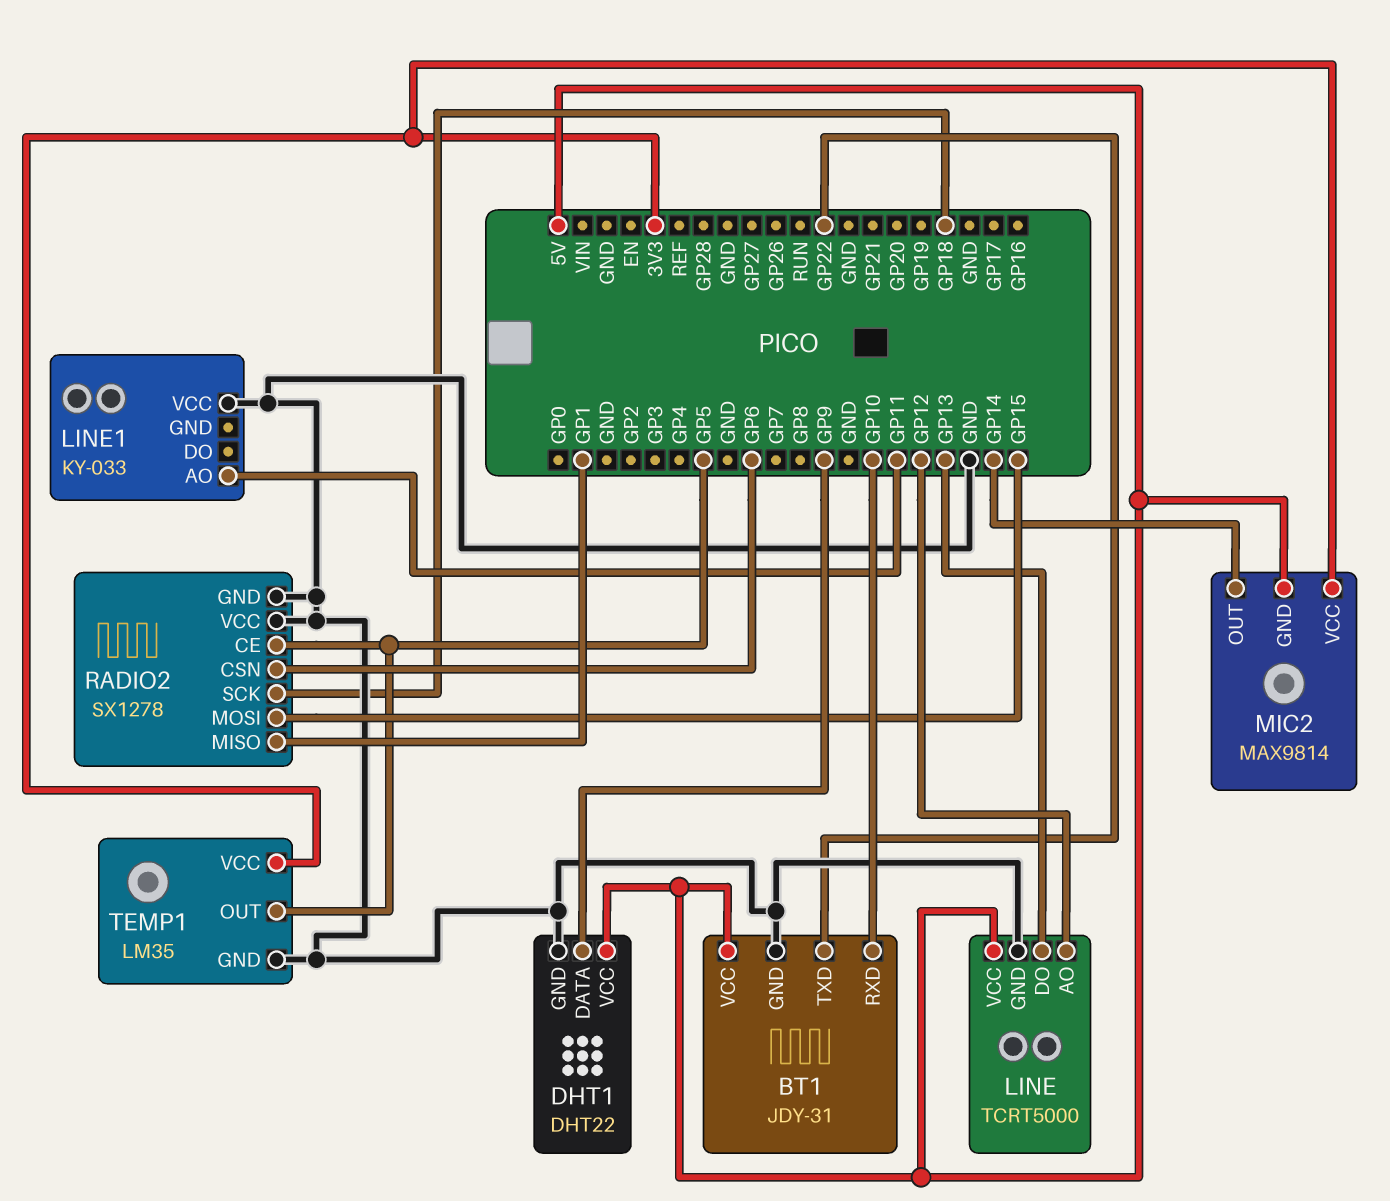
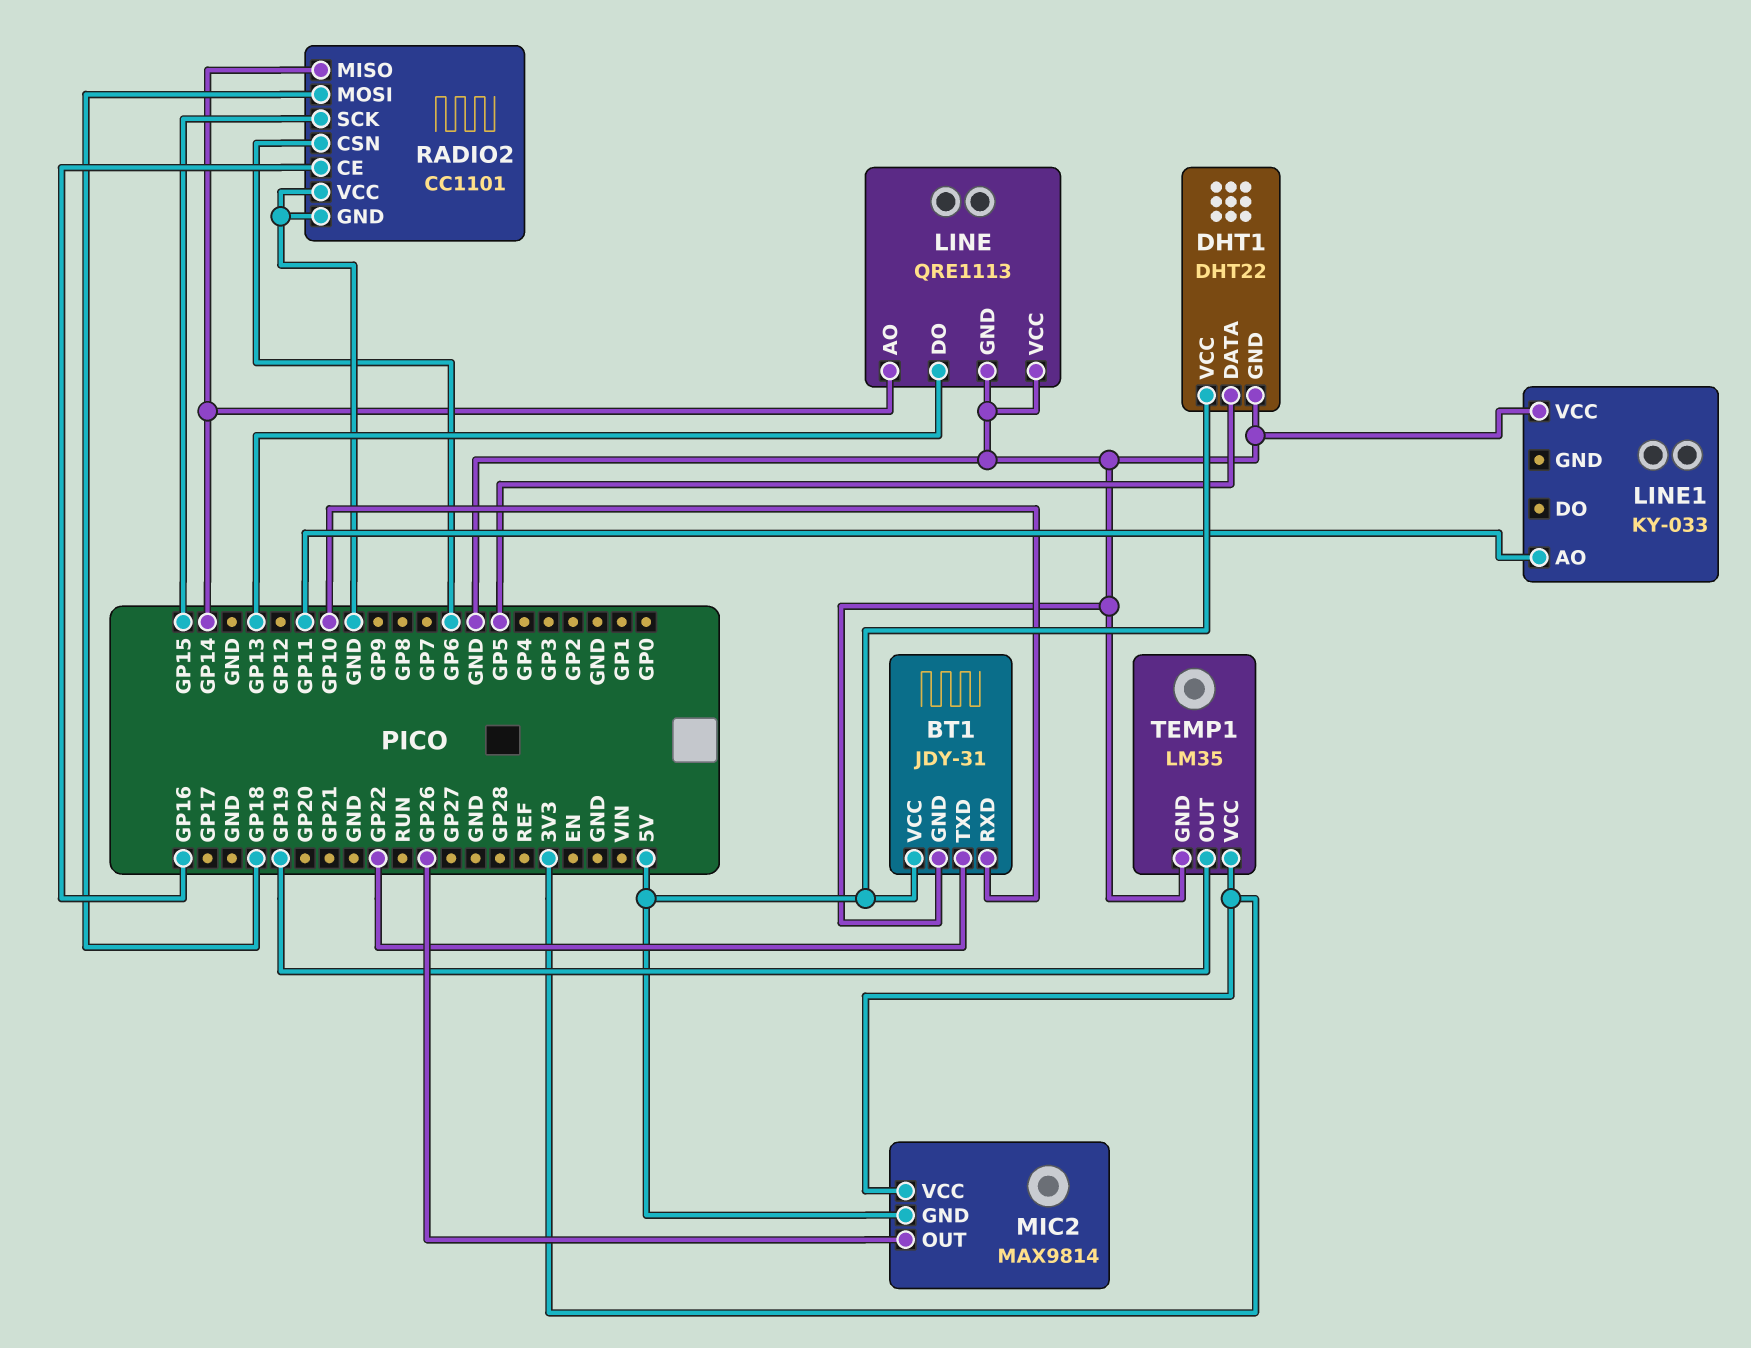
DHT1 pin DATA: GP9 -> GP5
LINE: TCRT5000 -> QRE1113
LINE pin AO: GP12 -> GP14
LINE pin VCC: 5V -> GND
MIC2 pin OUT: GP14 -> GP26
RADIO2: SX1278 -> CC1101
RADIO2 pin CE: GP5 -> GP16
RADIO2 pin MISO: GP1 -> GP14
RADIO2 pin MOSI: GP15 -> GP18
RADIO2 pin SCK: GP18 -> GP15
TEMP1 pin OUT: GP5 -> GP19

